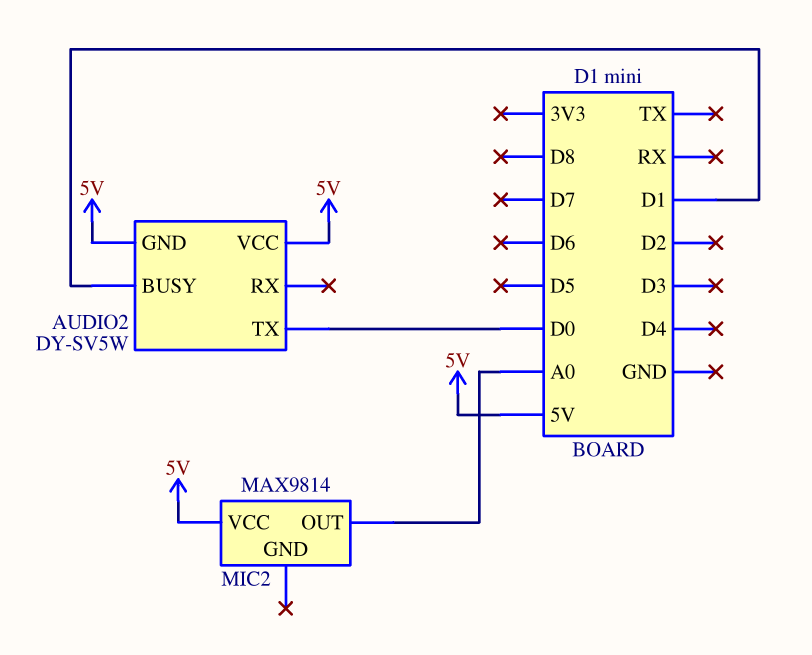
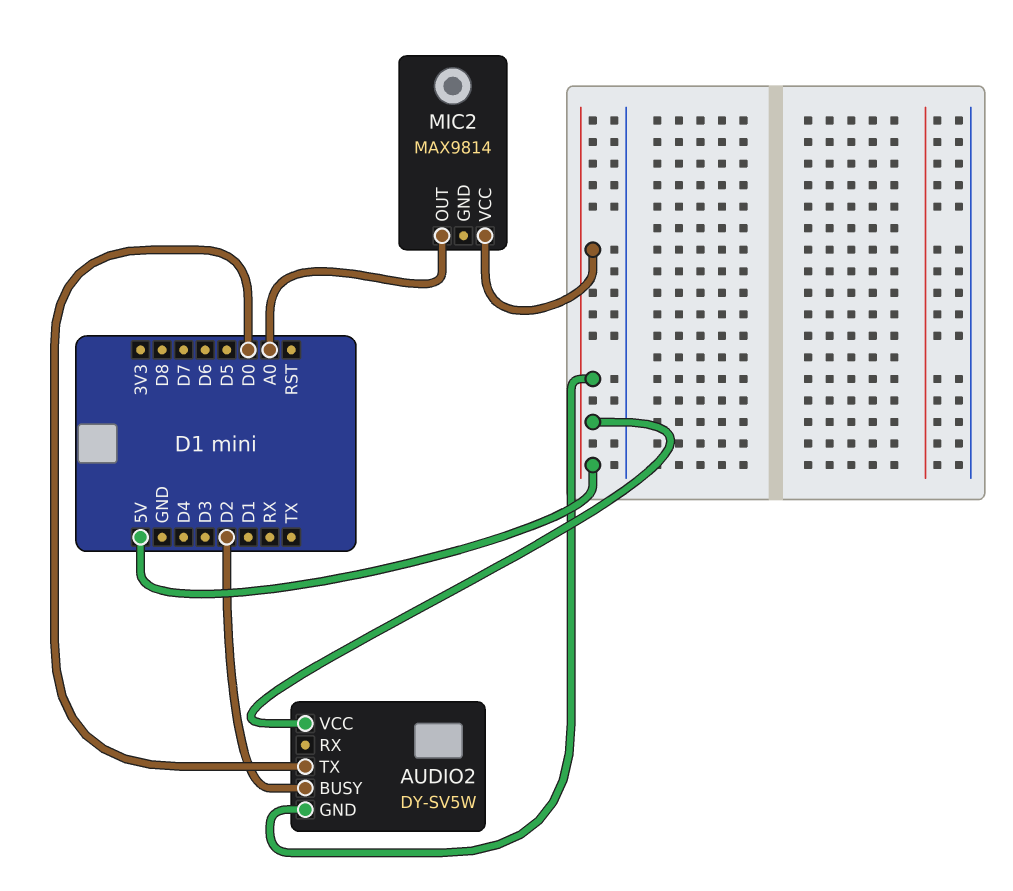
AUDIO2 pin BUSY: D1 -> D2

